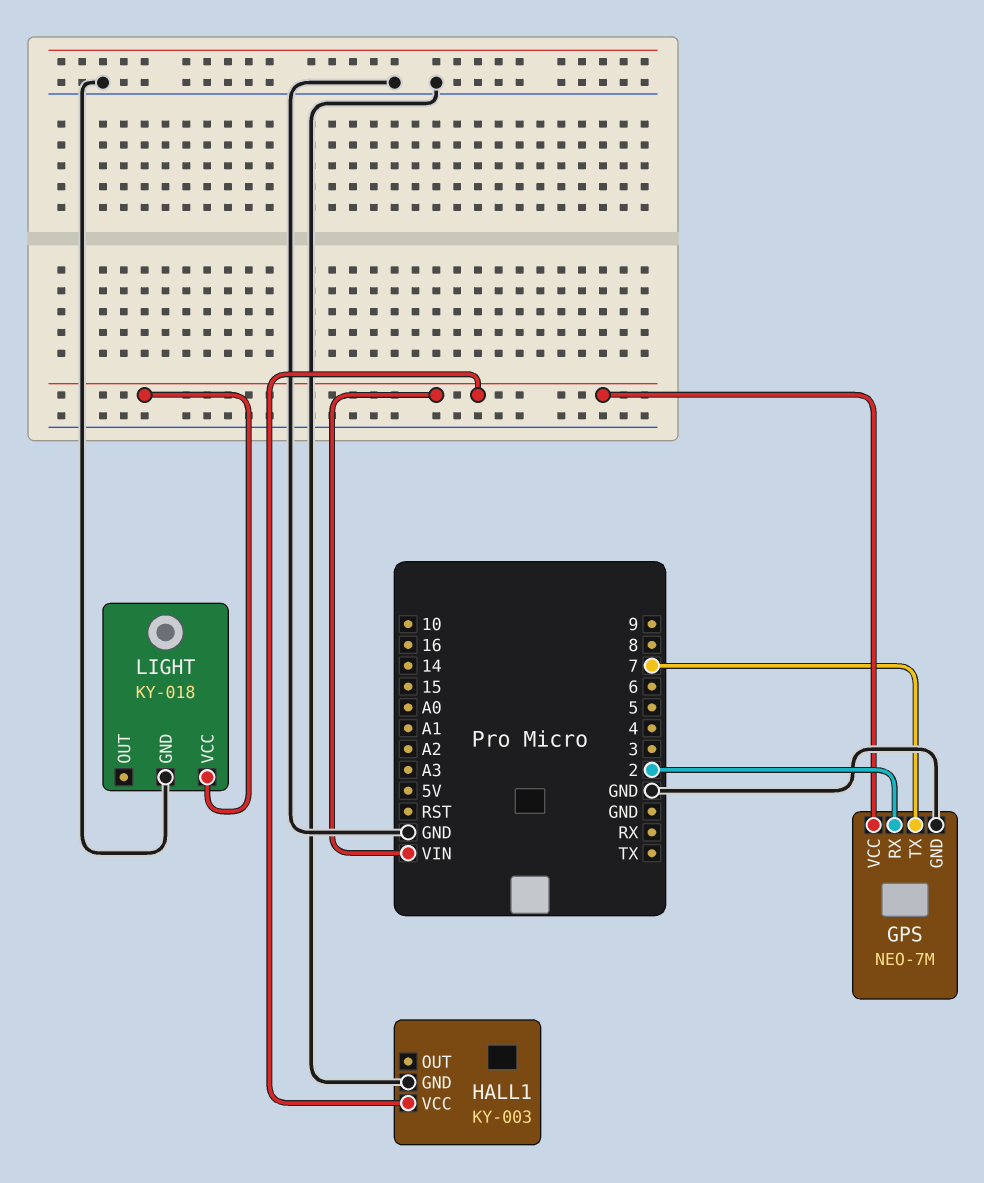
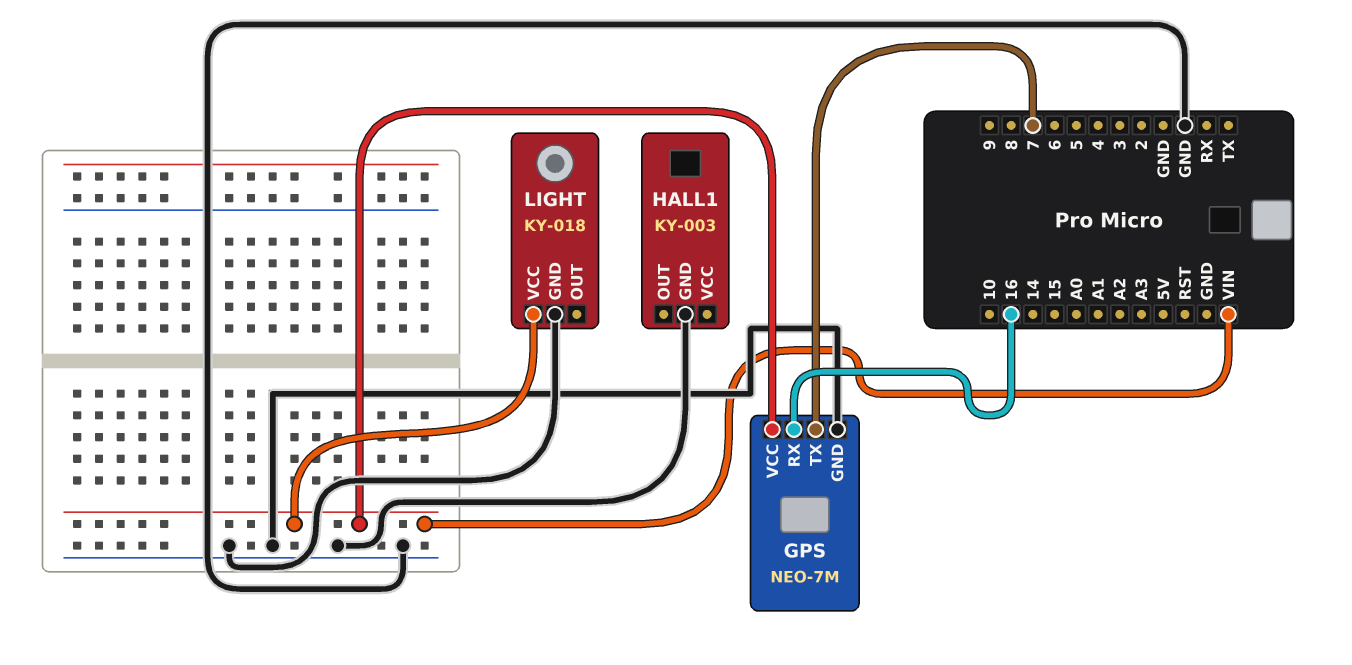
GPS pin RX: 2 -> 16
HALL1 pin VCC: VIN -> none

